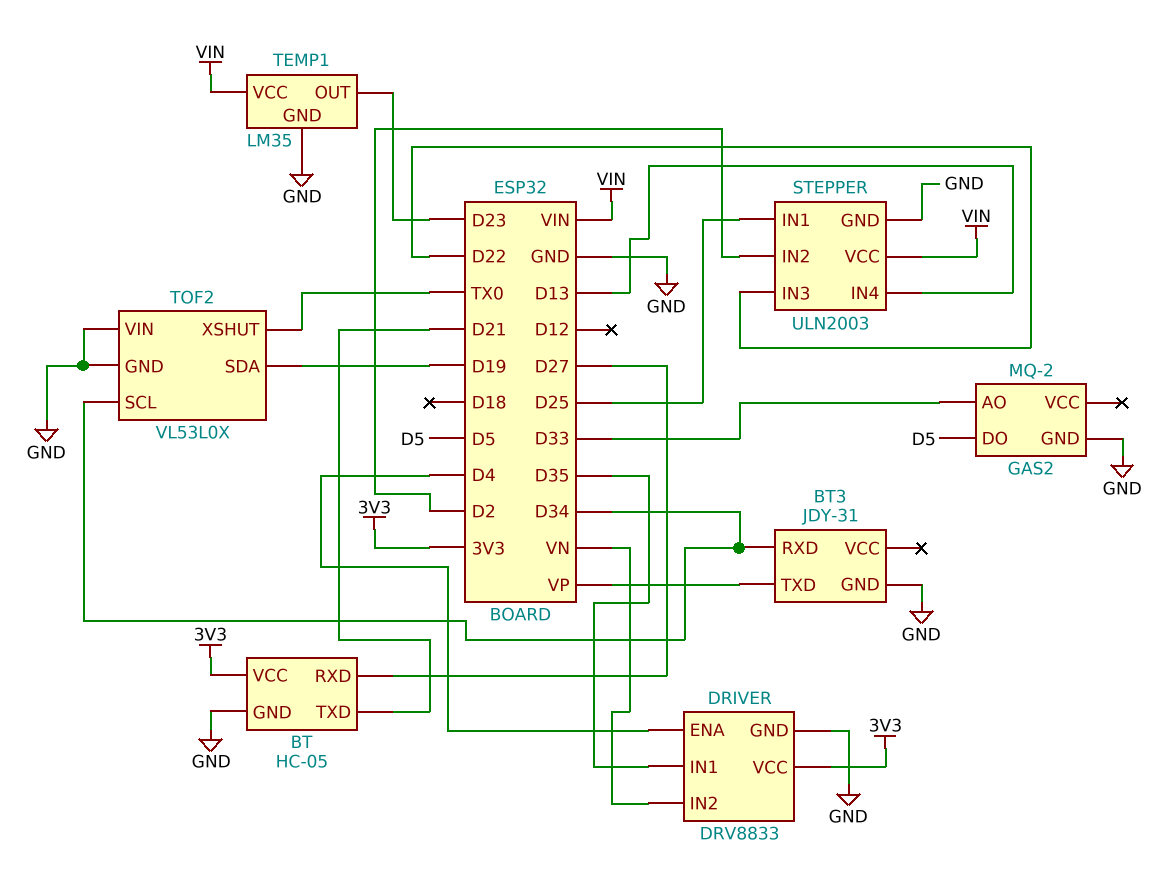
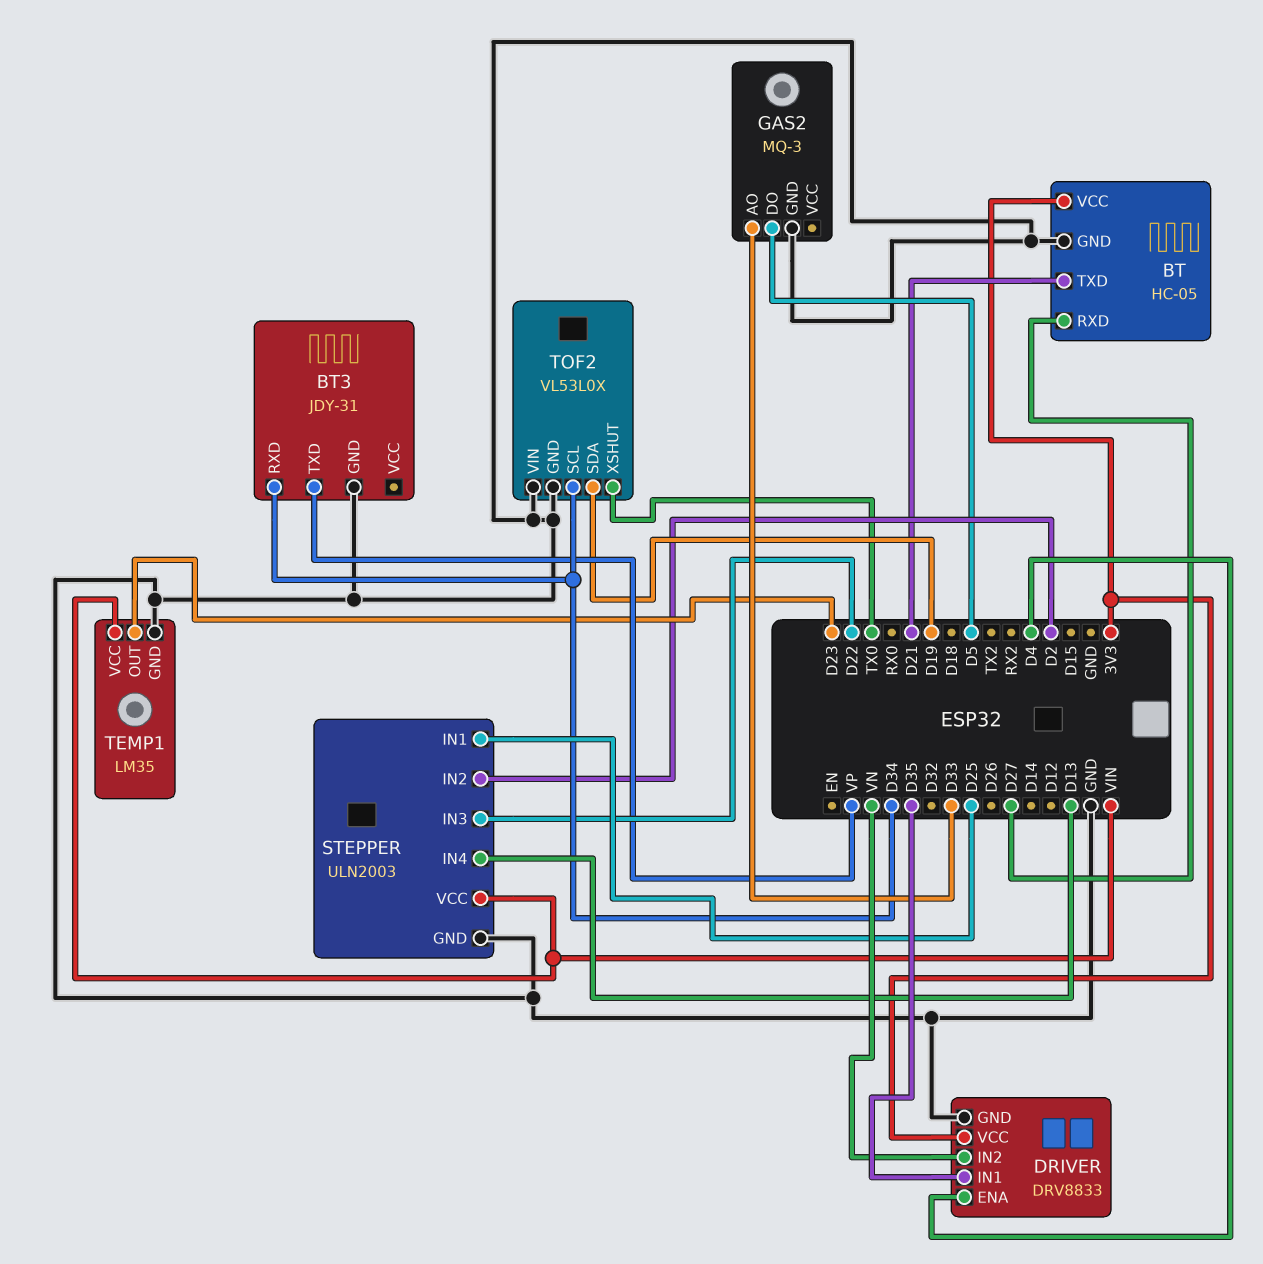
GAS2: MQ-2 -> MQ-3

